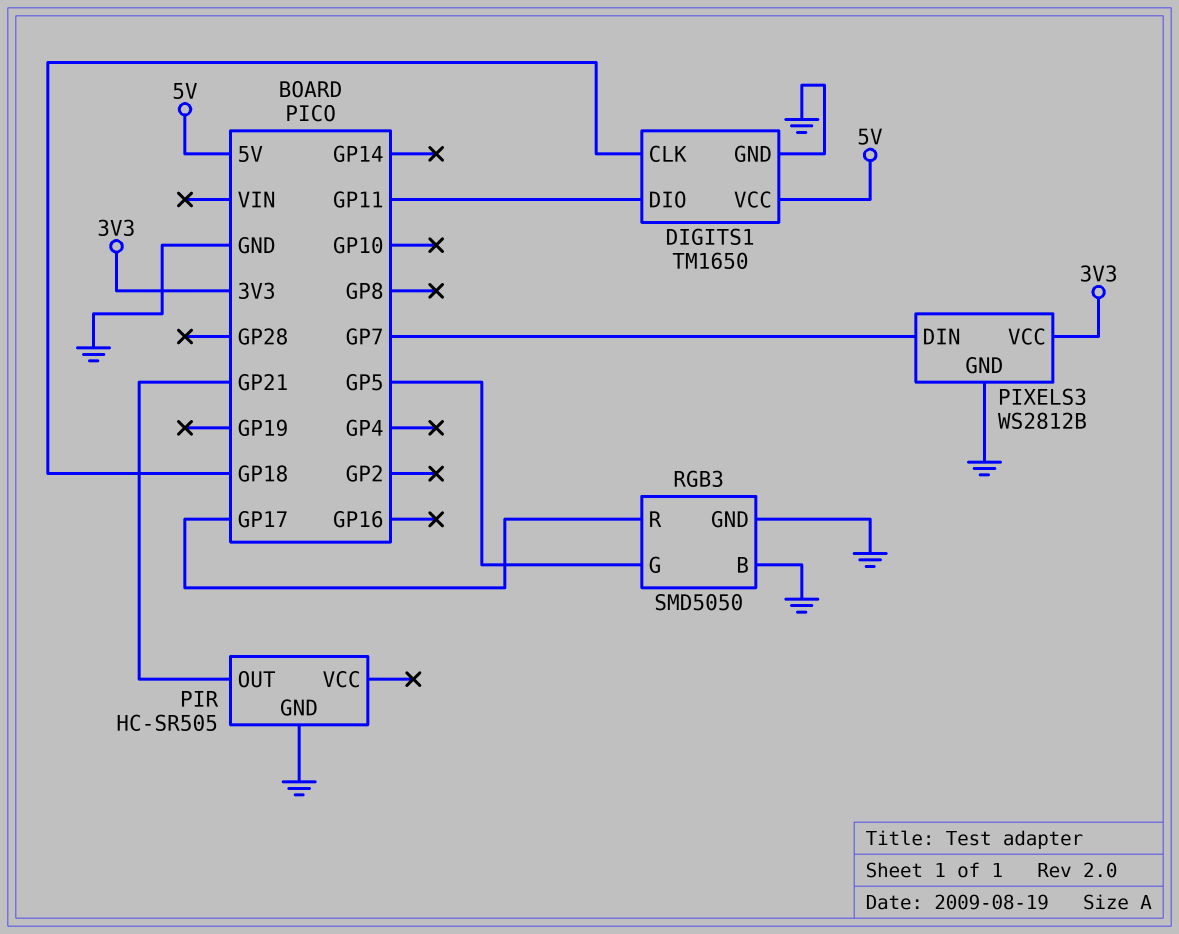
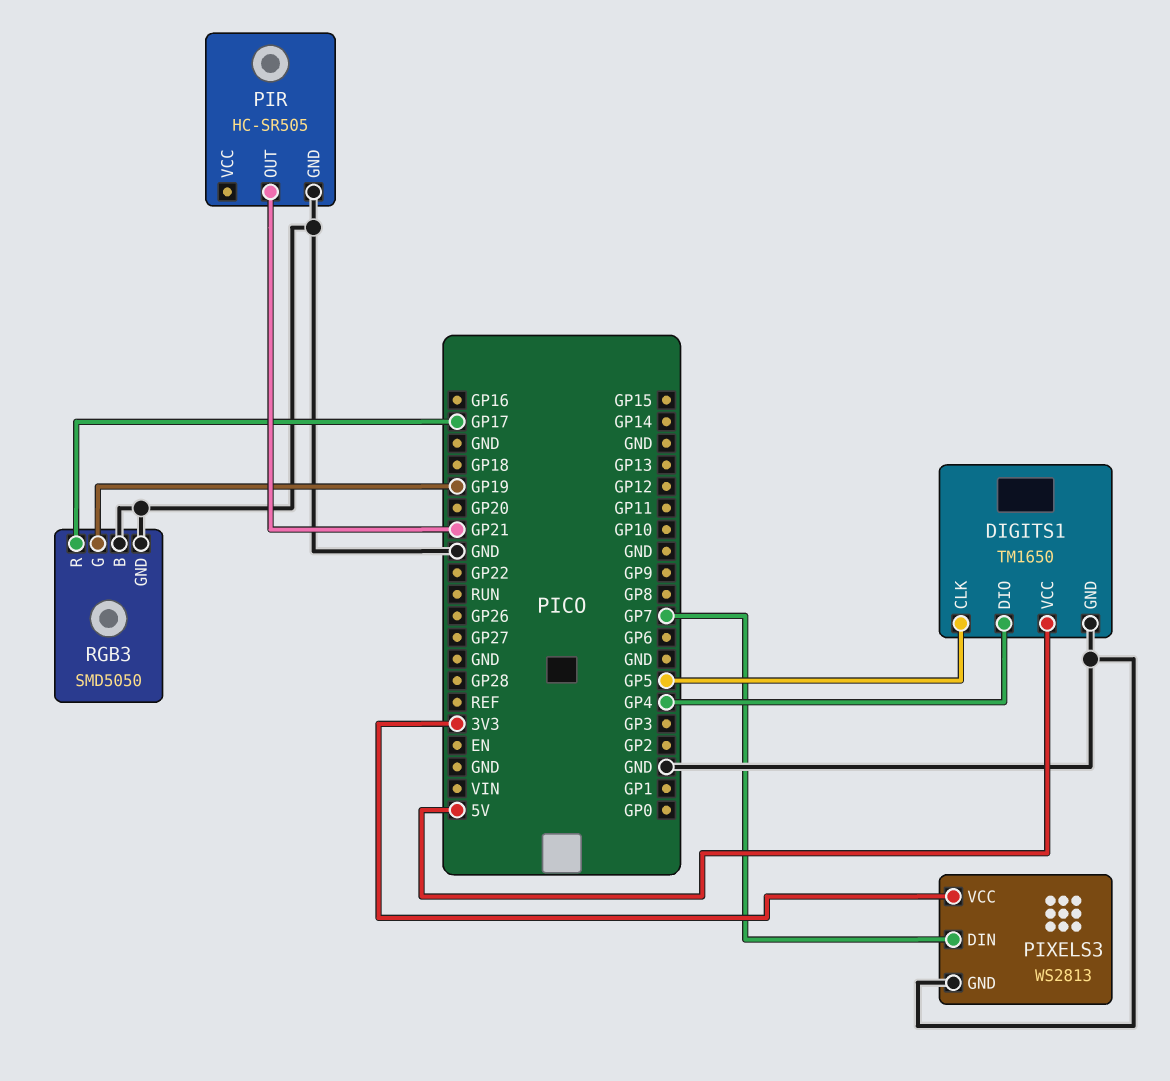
DIGITS1 pin CLK: GP18 -> GP5
DIGITS1 pin DIO: GP11 -> GP4
PIXELS3: WS2812B -> WS2813
RGB3 pin G: GP5 -> GP19

